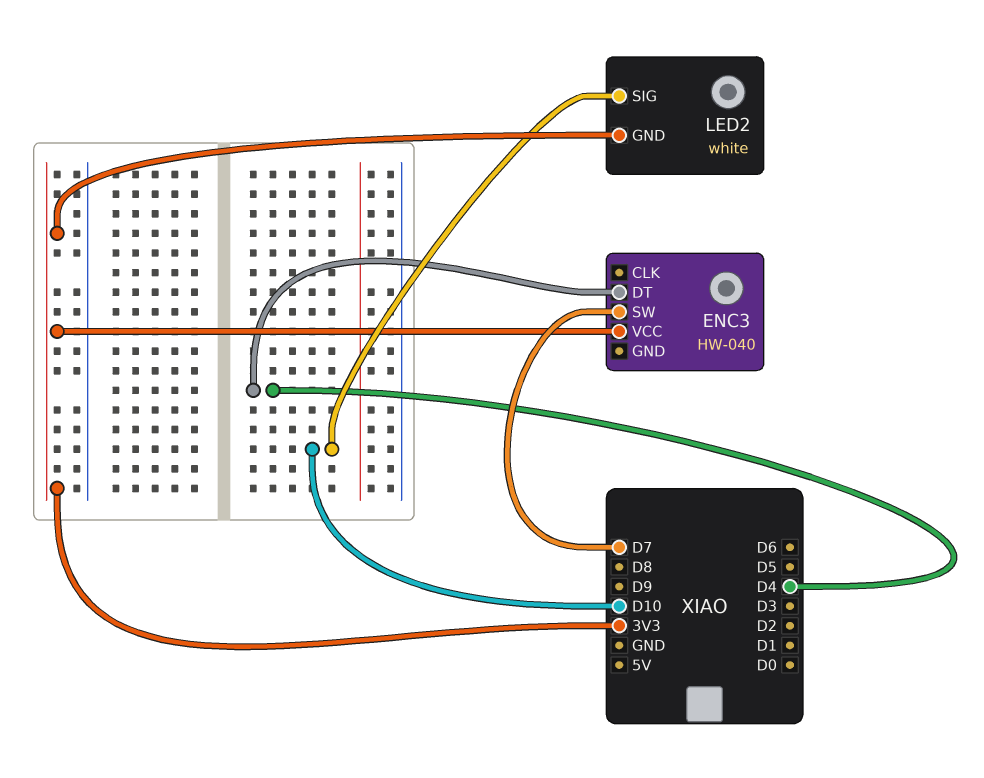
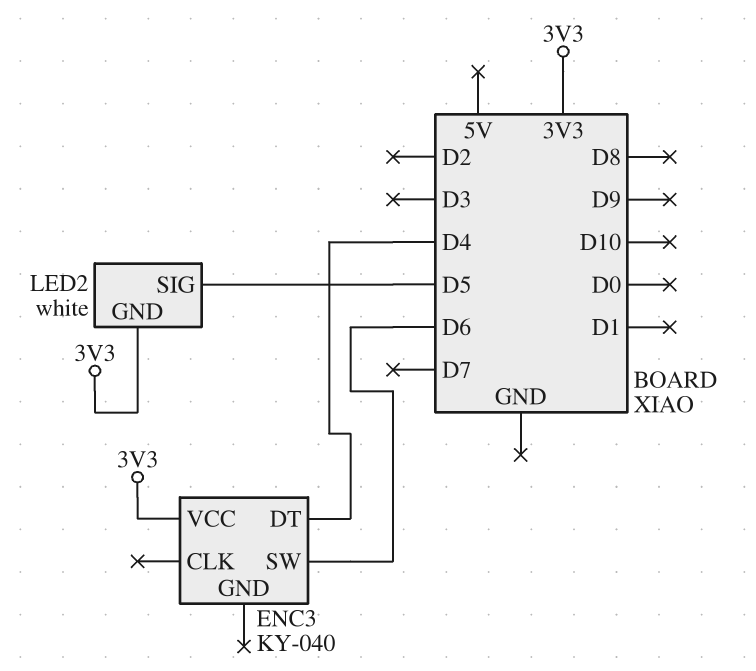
ENC3: HW-040 -> KY-040
ENC3 pin SW: D7 -> D6
LED2 pin SIG: D10 -> D5

